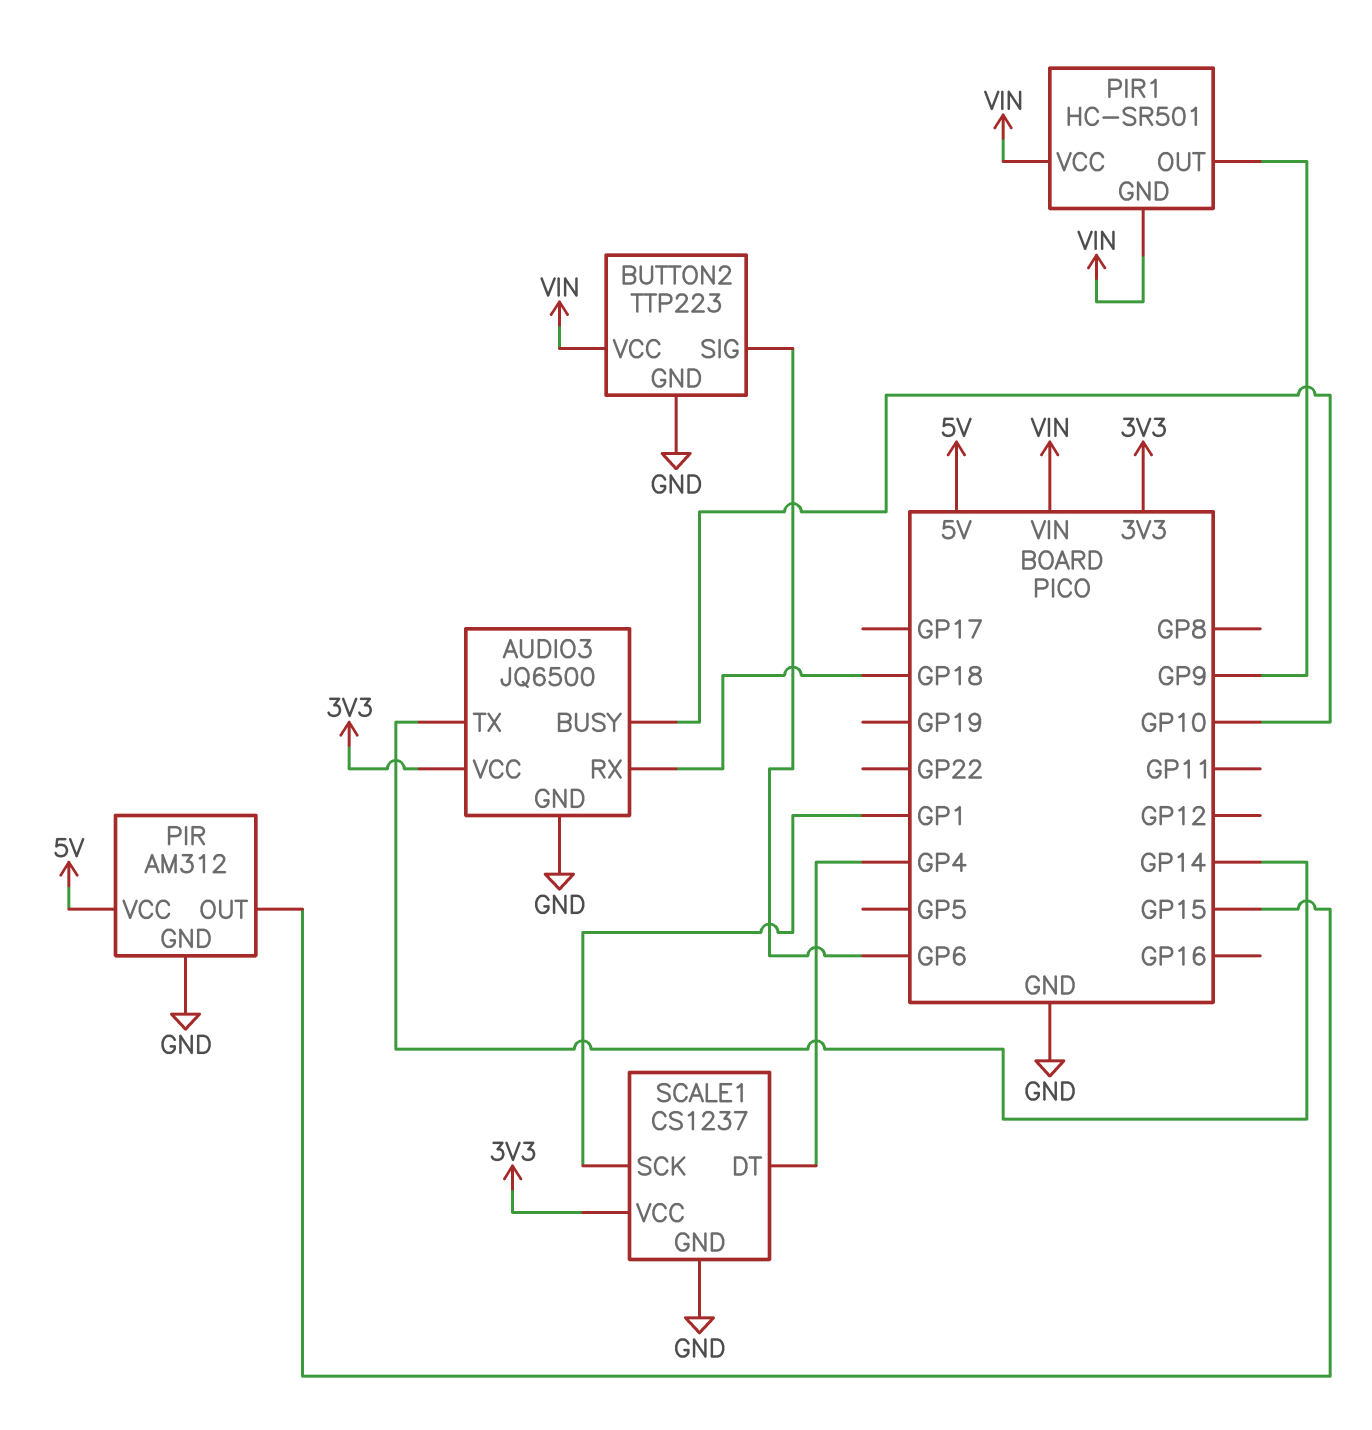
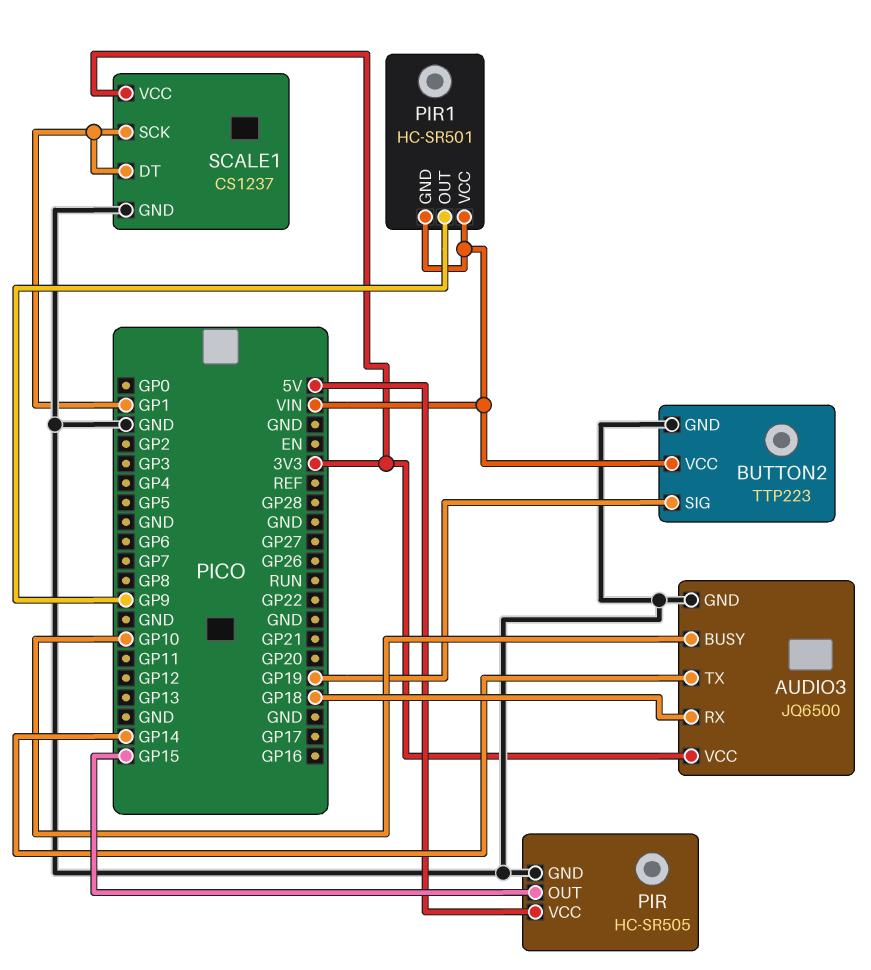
BUTTON2 pin SIG: GP6 -> GP19
PIR: AM312 -> HC-SR505
SCALE1 pin DT: GP4 -> GP1

